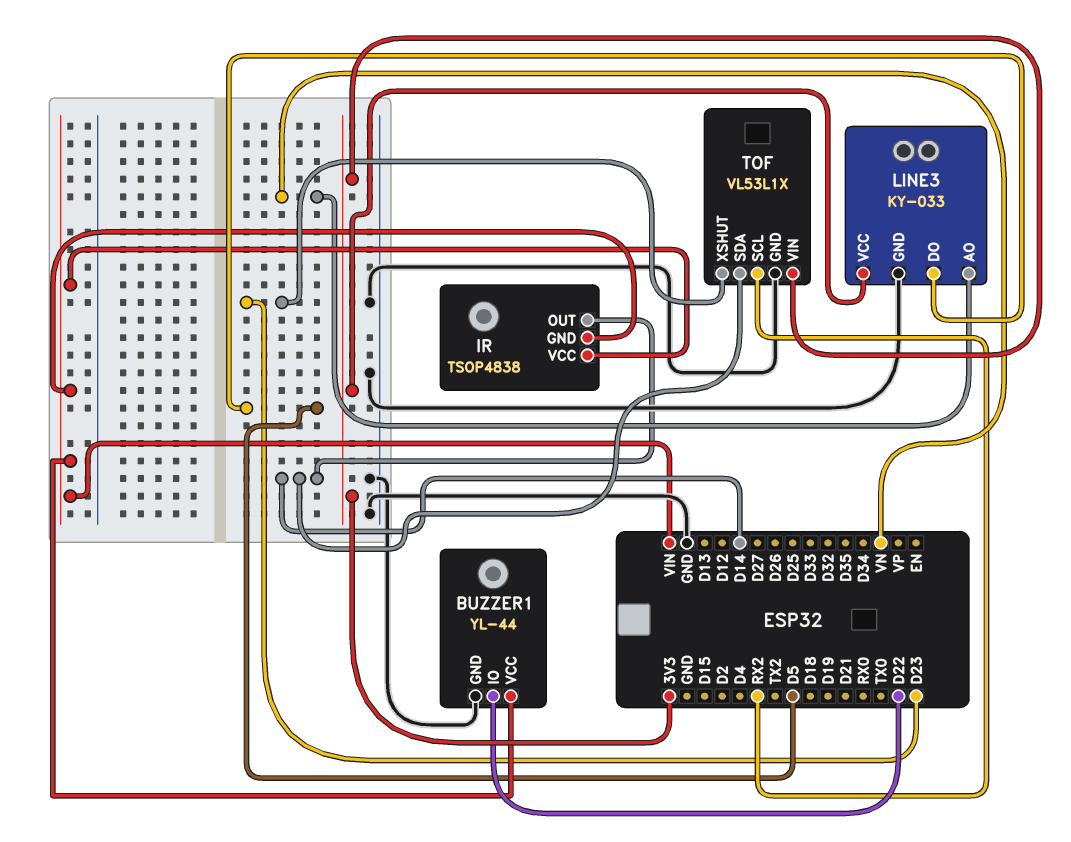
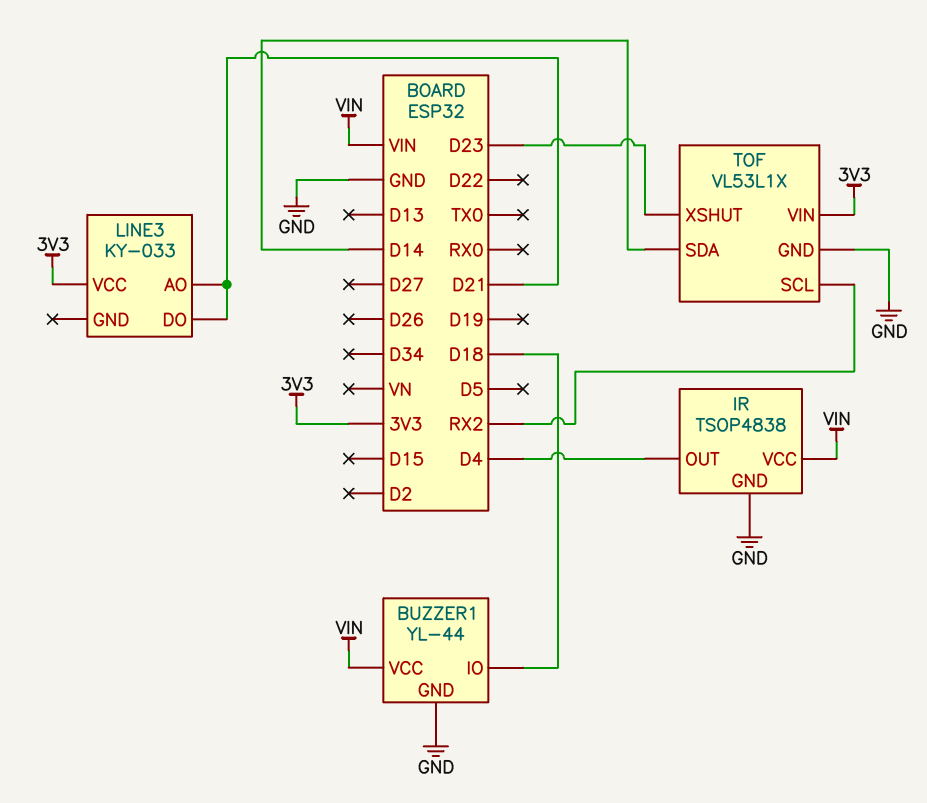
BUZZER1 pin IO: D22 -> D18
IR pin GND: VIN -> GND
IR pin OUT: D14 -> D4
LINE3 pin AO: VN -> D21
LINE3 pin DO: D5 -> D21
LINE3 pin GND: GND -> none

